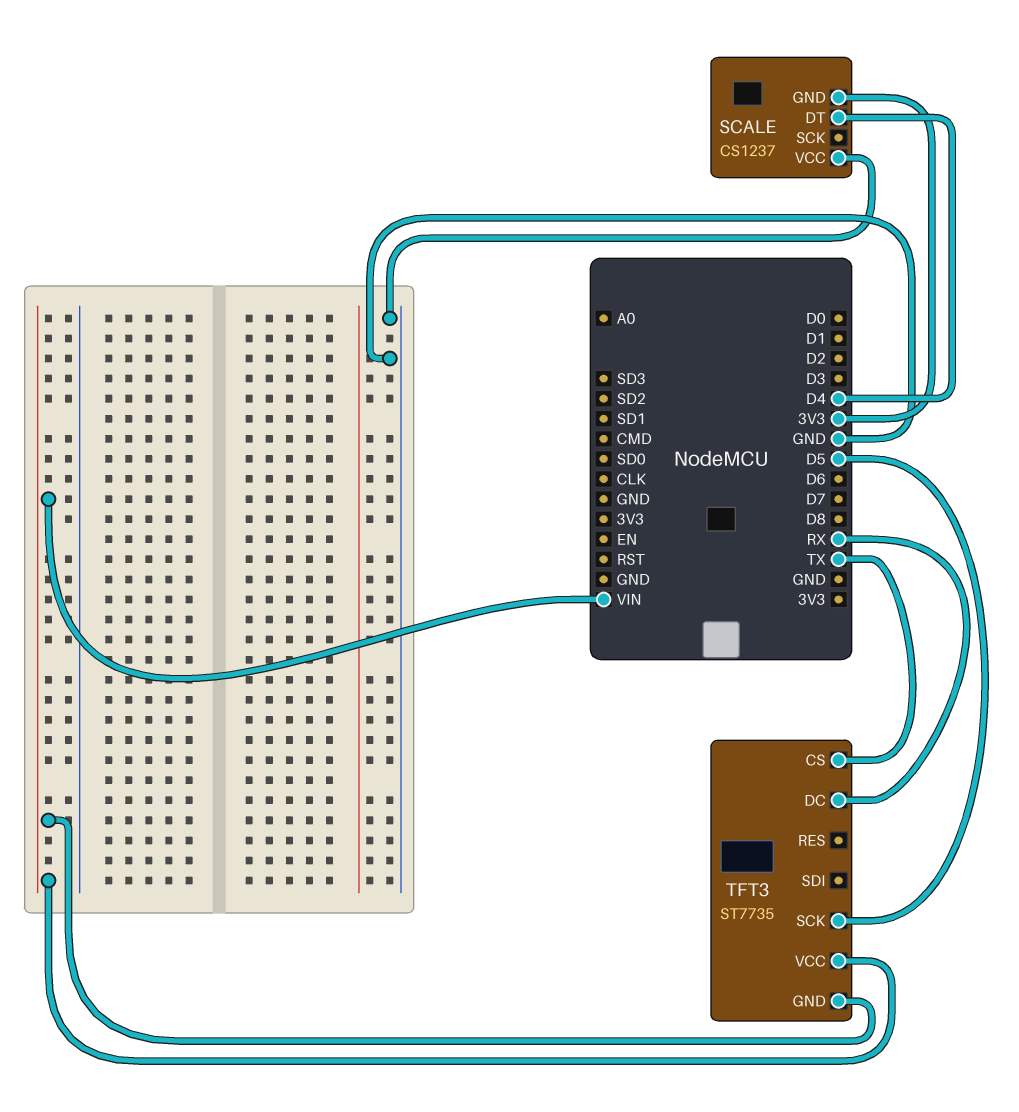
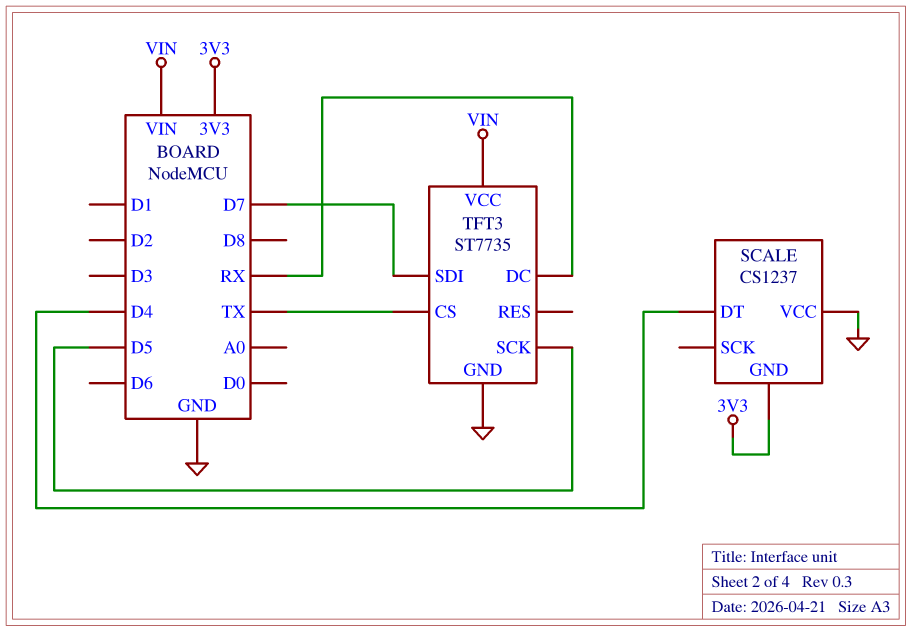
TFT3 pin GND: VIN -> GND
TFT3 pin SDI: none -> D7

